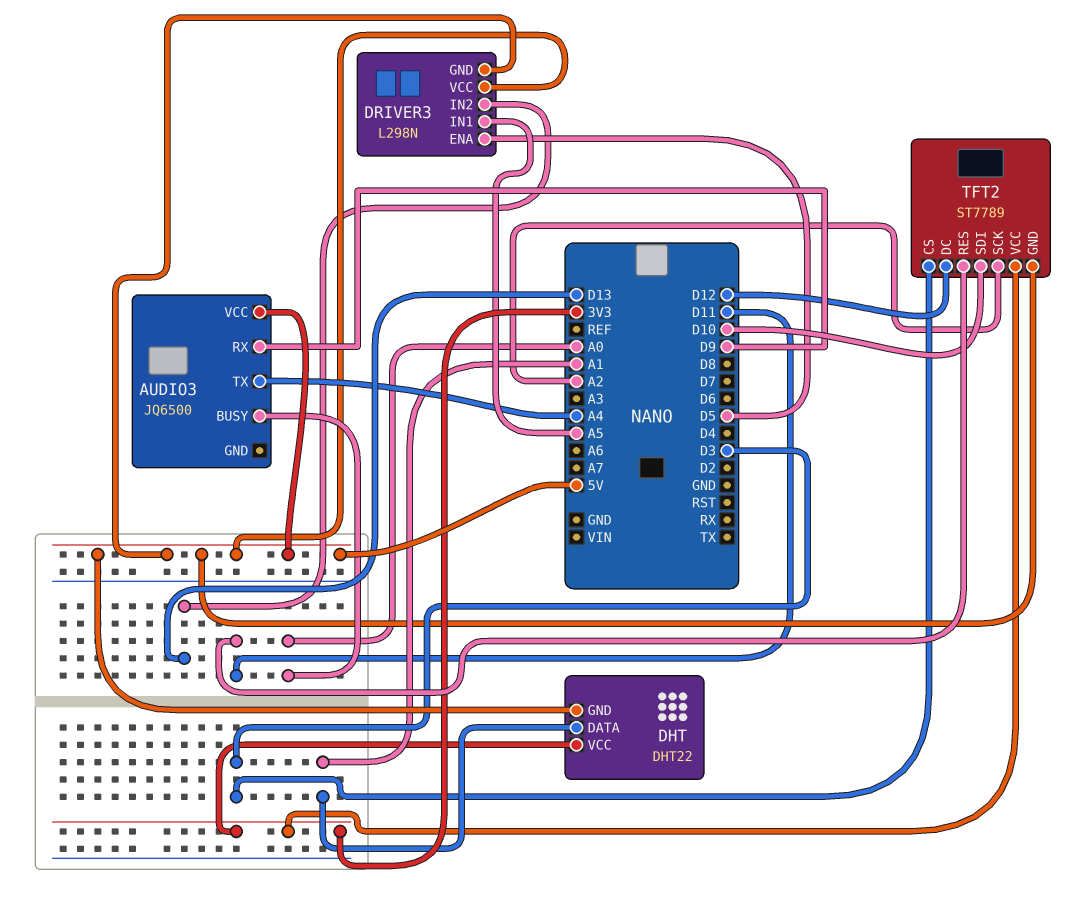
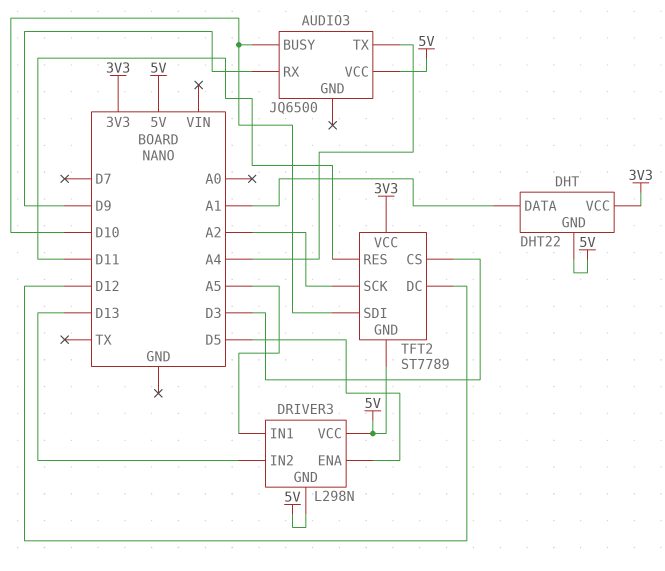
AUDIO3 pin BUSY: A0 -> D10

